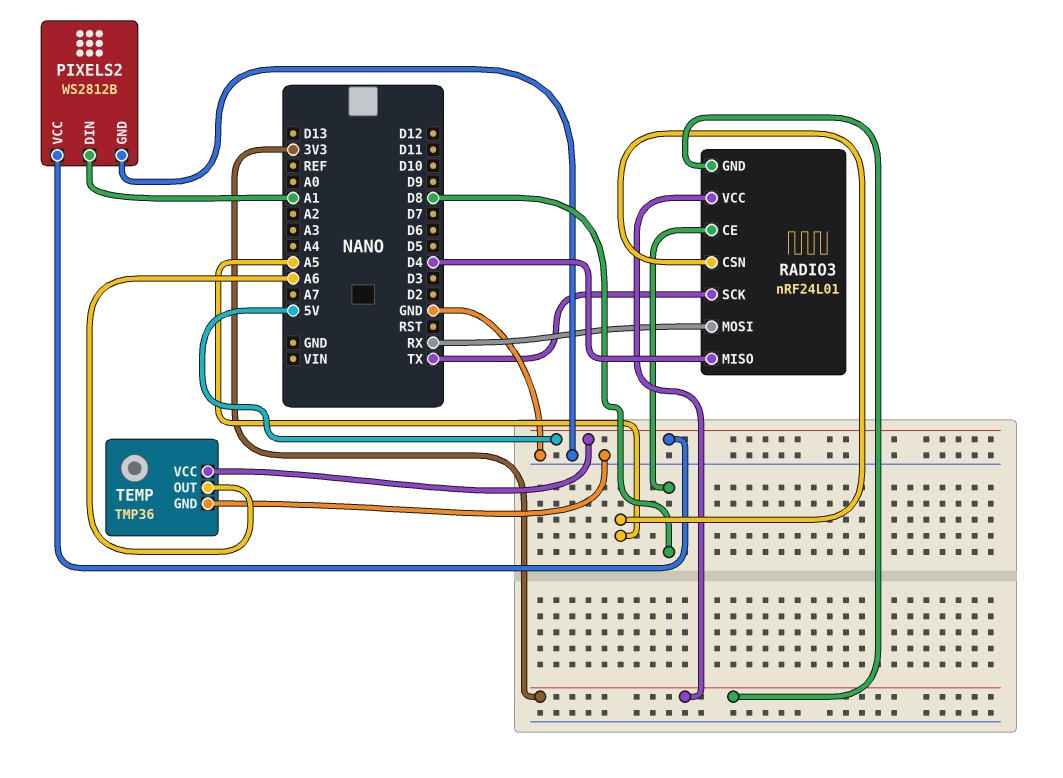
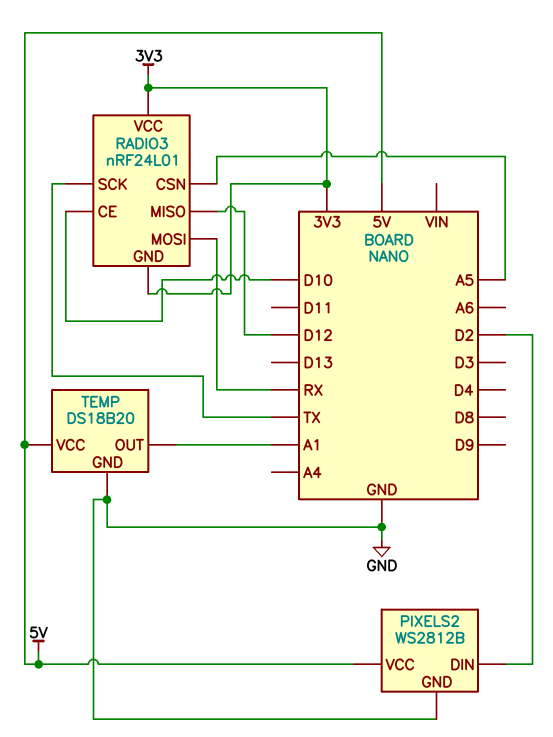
PIXELS2 pin DIN: A1 -> D2
RADIO3 pin CE: D8 -> D10
RADIO3 pin MISO: D4 -> D12
TEMP: TMP36 -> DS18B20
TEMP pin OUT: A6 -> A1

